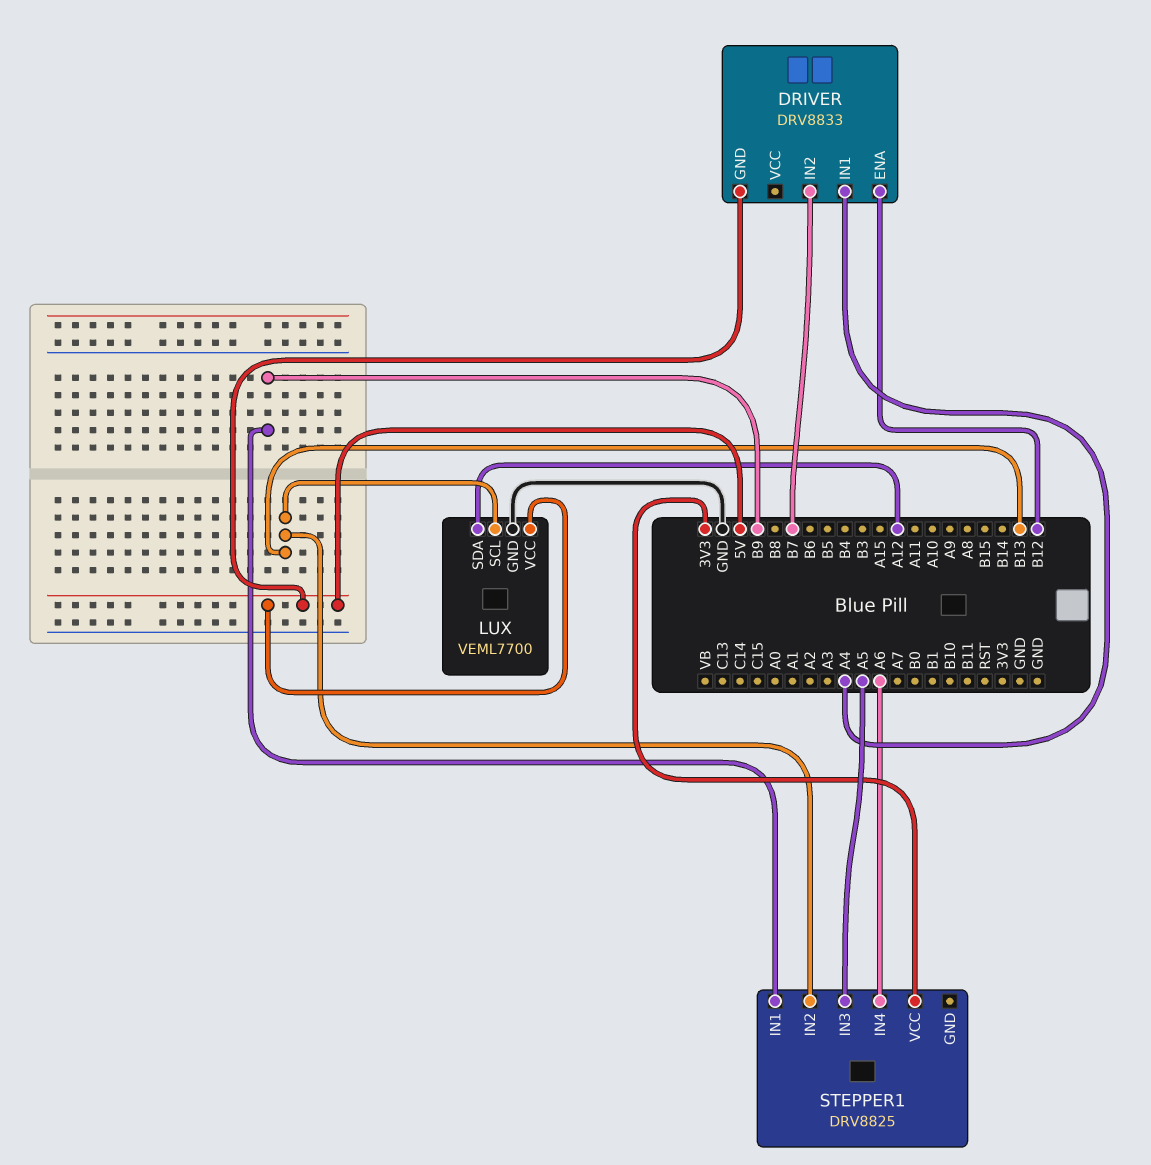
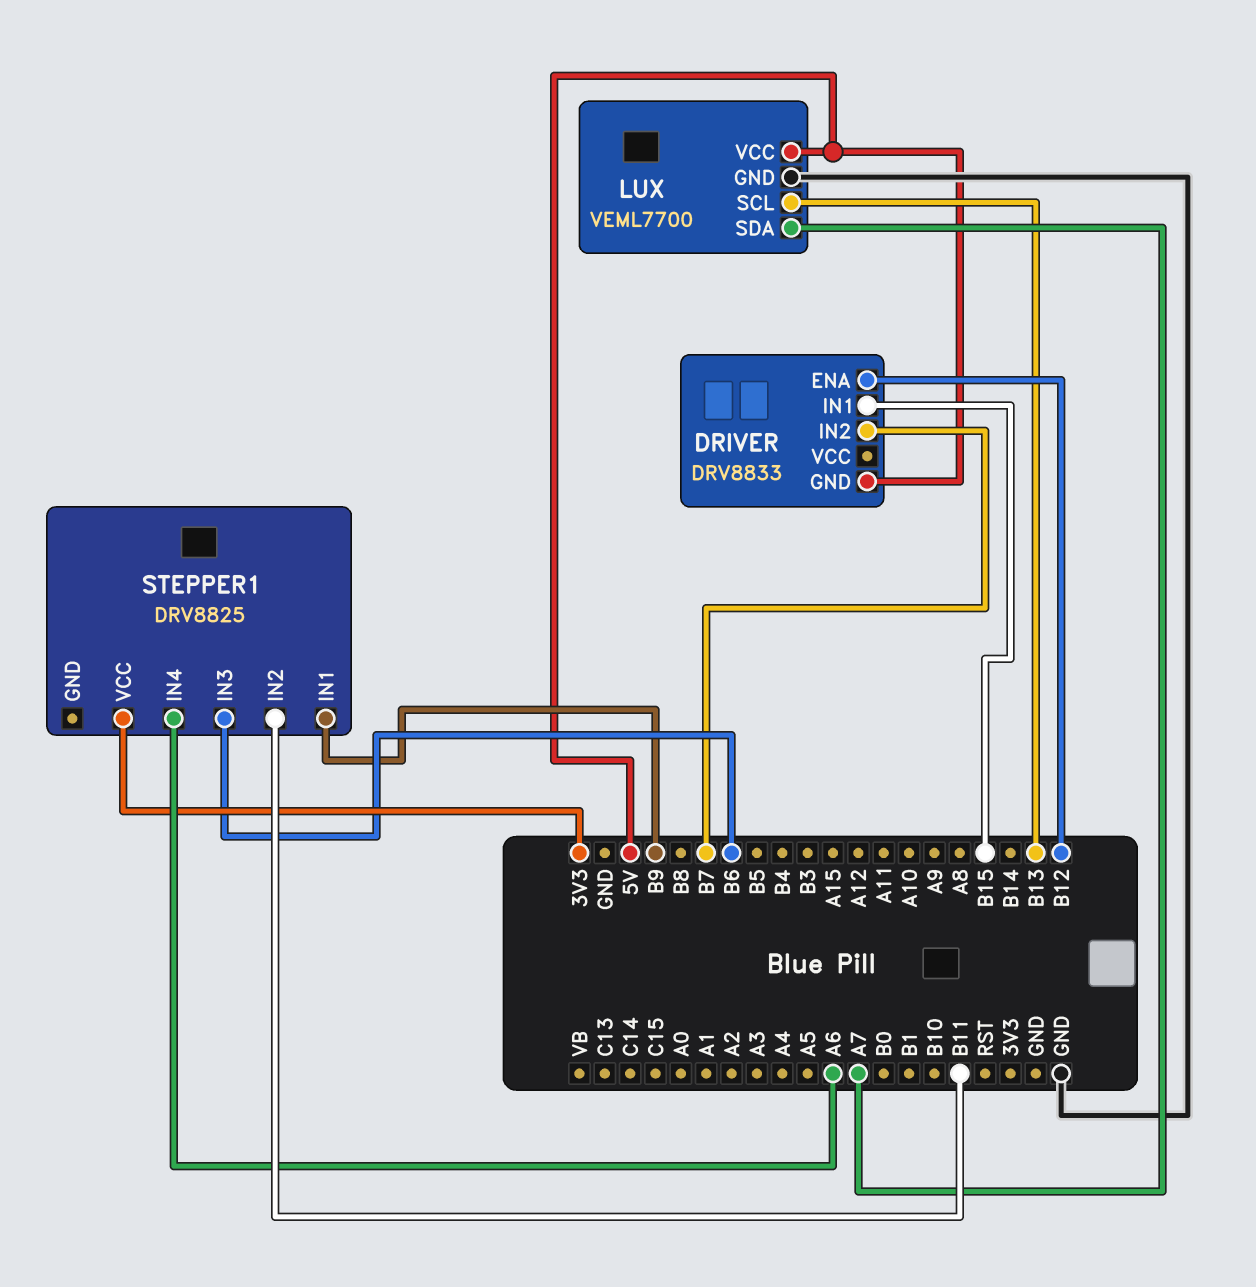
DRIVER pin IN1: A4 -> B15
LUX pin SDA: A12 -> A7
STEPPER1 pin IN2: B13 -> B11
STEPPER1 pin IN3: A5 -> B6

